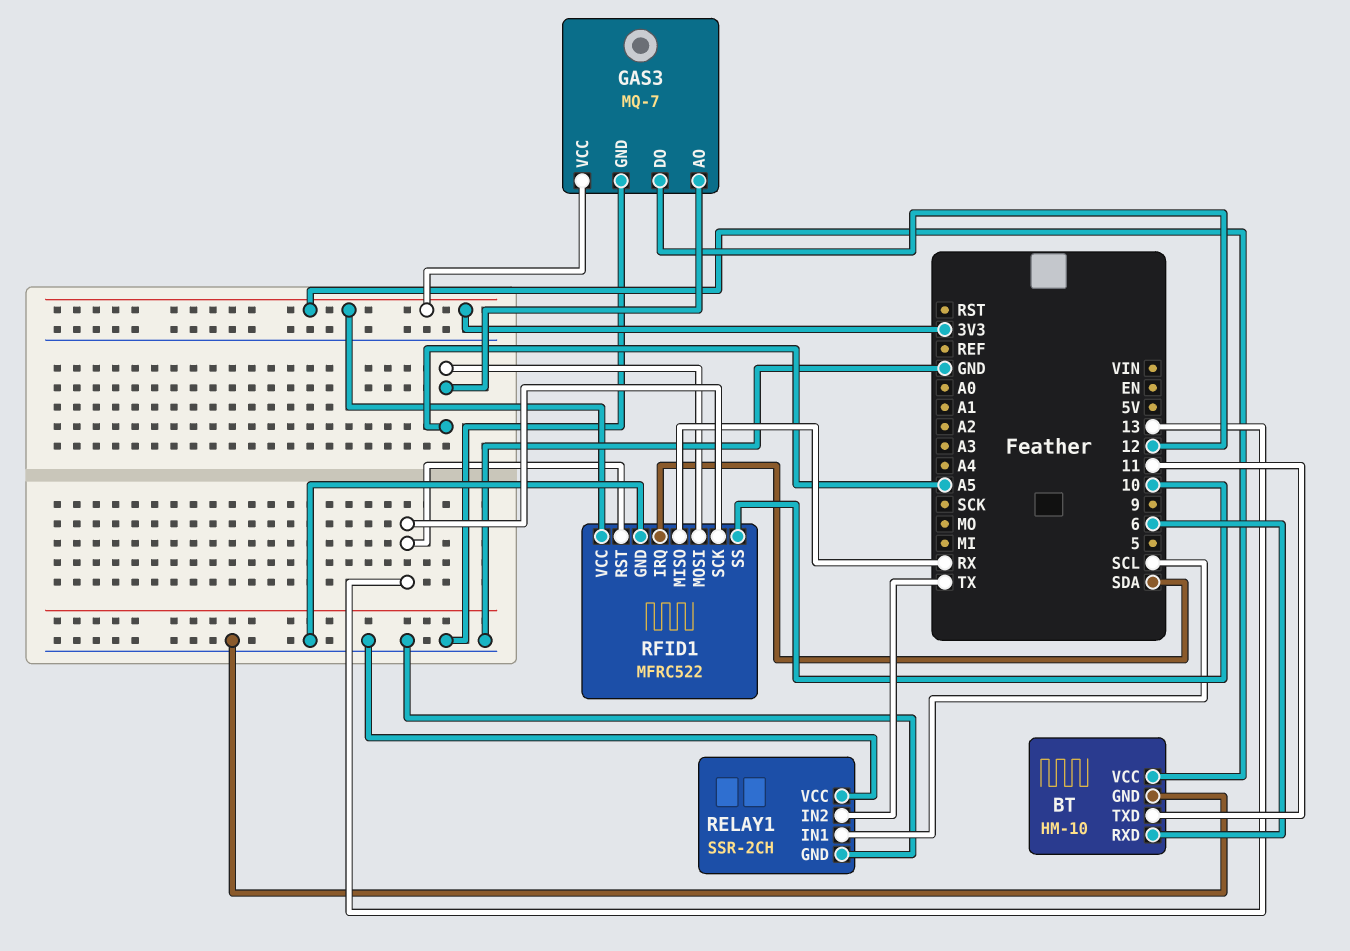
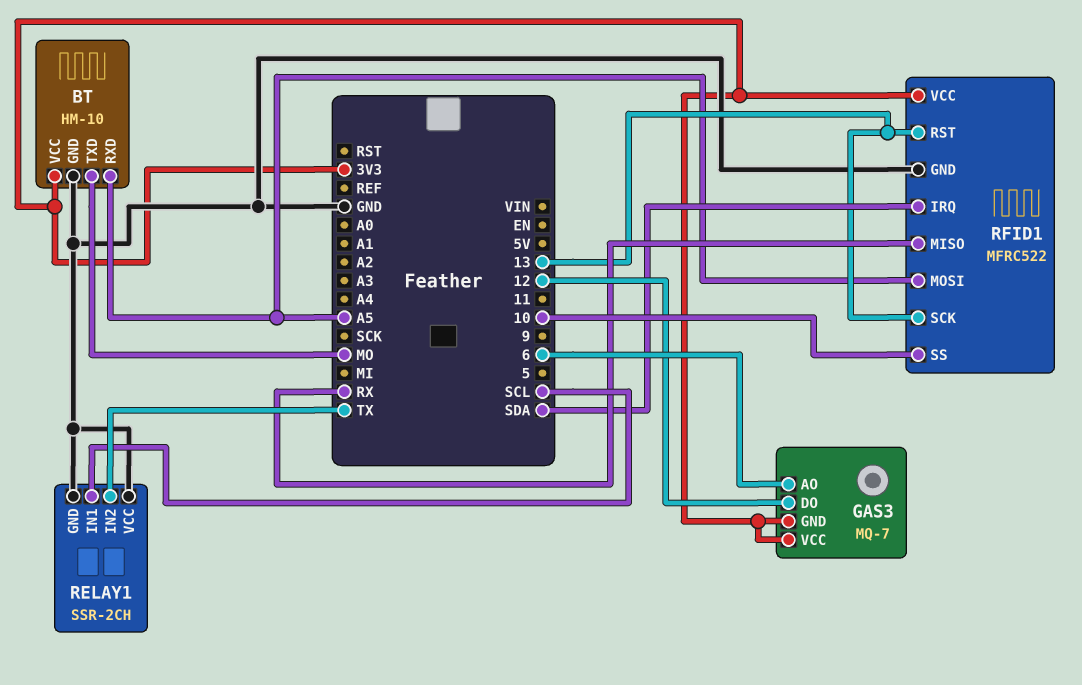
BT pin RXD: 6 -> A5
BT pin TXD: 11 -> MO
GAS3 pin AO: A5 -> 6
GAS3 pin GND: GND -> 3V3

